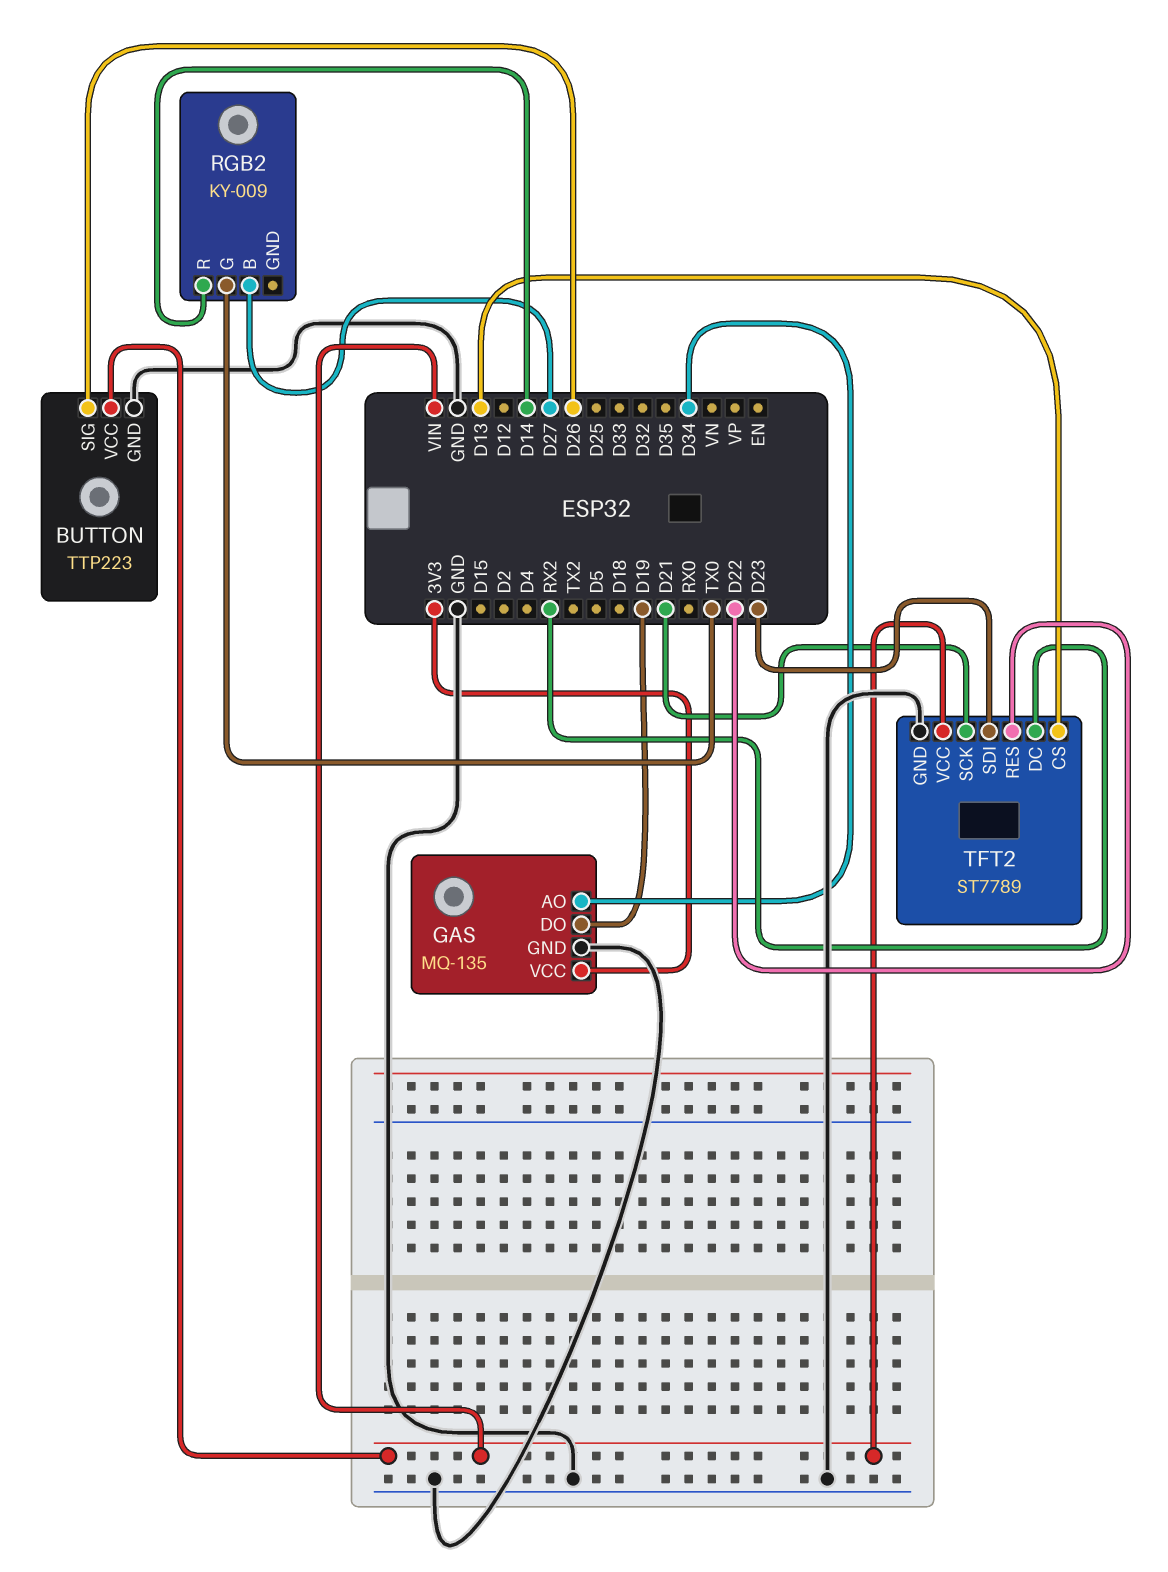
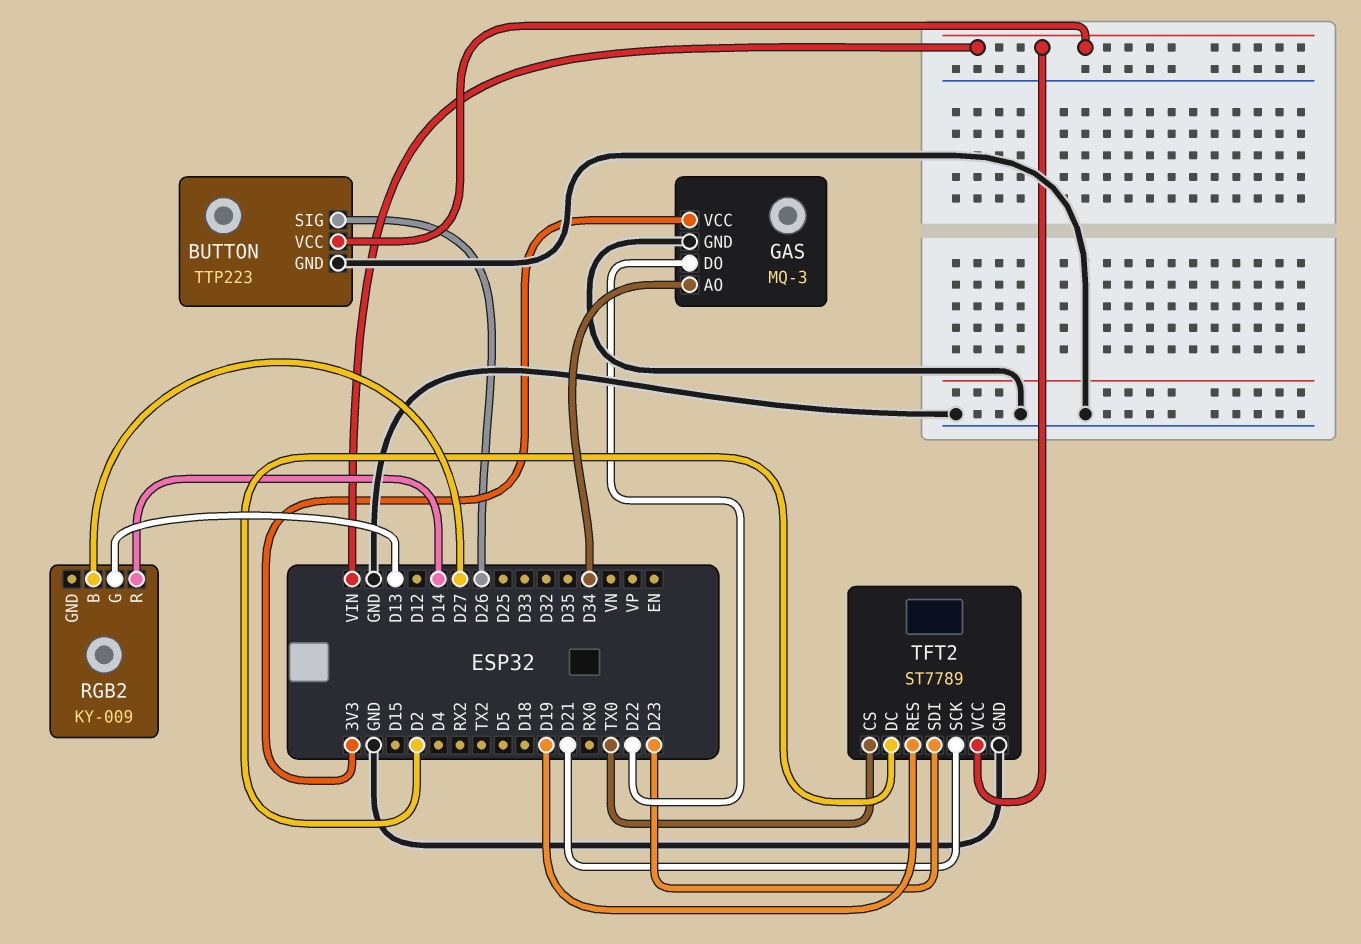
GAS: MQ-135 -> MQ-3
GAS pin DO: D19 -> D22
RGB2 pin G: TX0 -> D13
TFT2 pin CS: D13 -> TX0
TFT2 pin DC: RX2 -> D2
TFT2 pin RES: D22 -> D19

